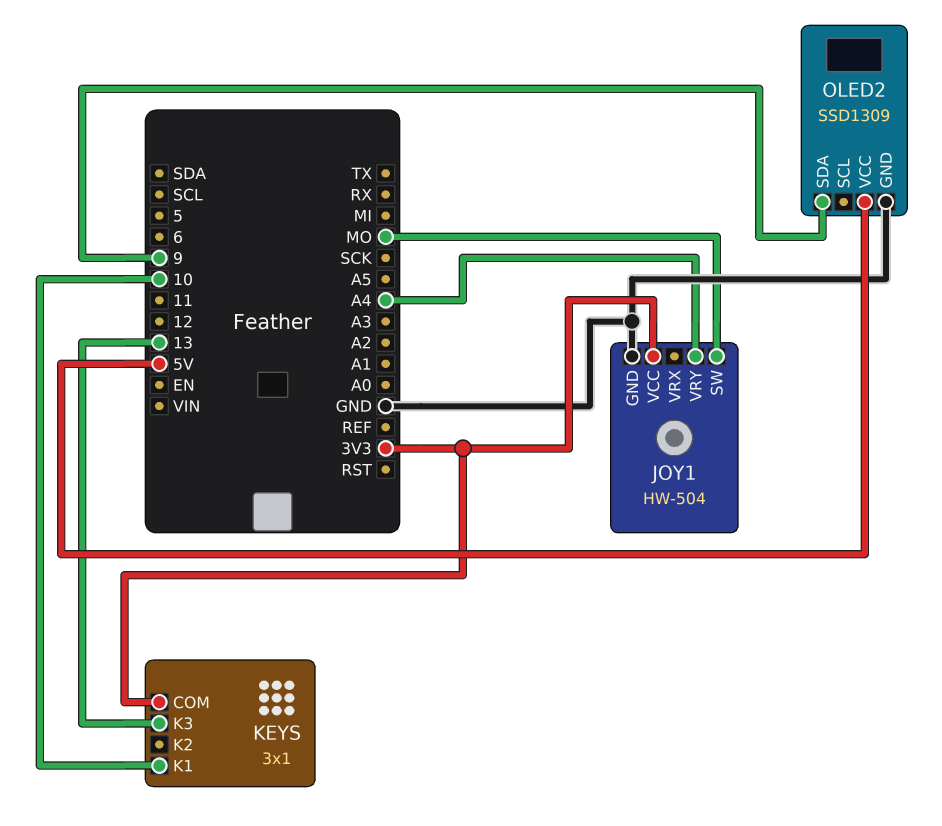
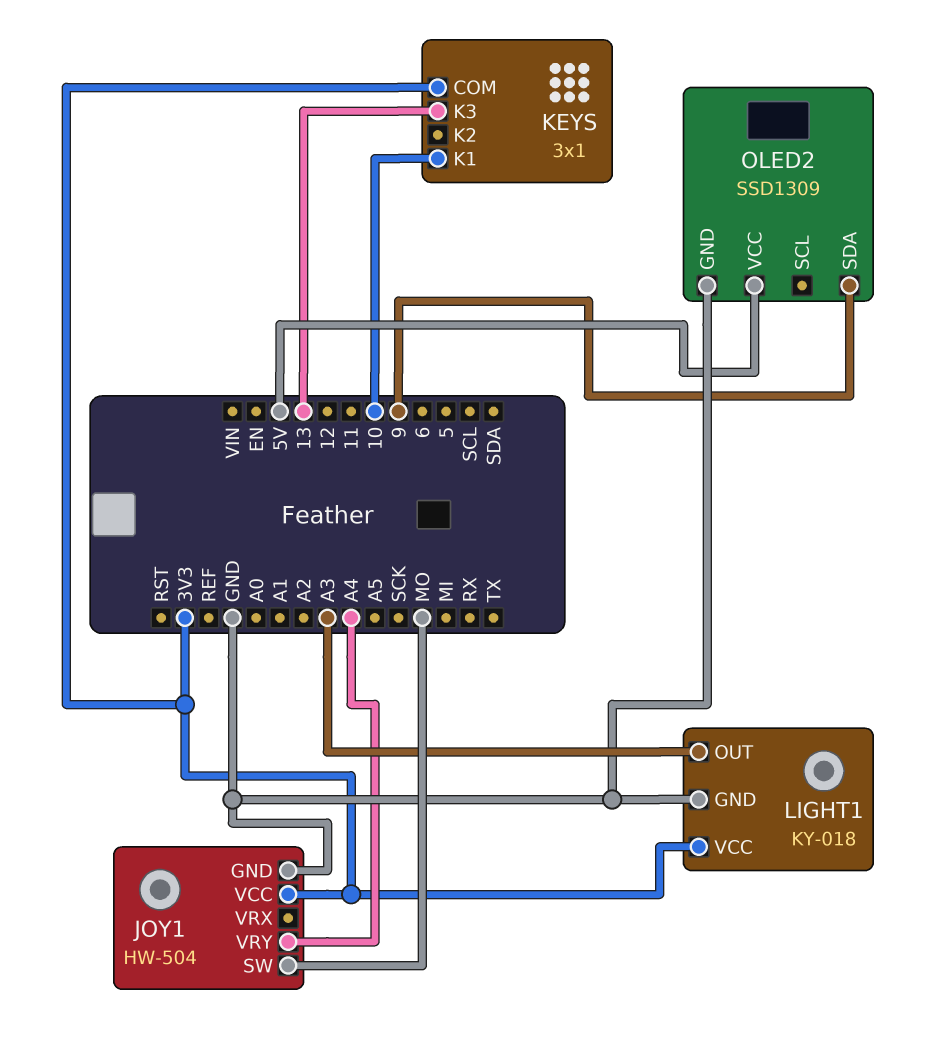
LIGHT1: none -> KY-018
LIGHT1 pin GND: none -> GND
LIGHT1 pin OUT: none -> A3
LIGHT1 pin VCC: none -> 3V3

